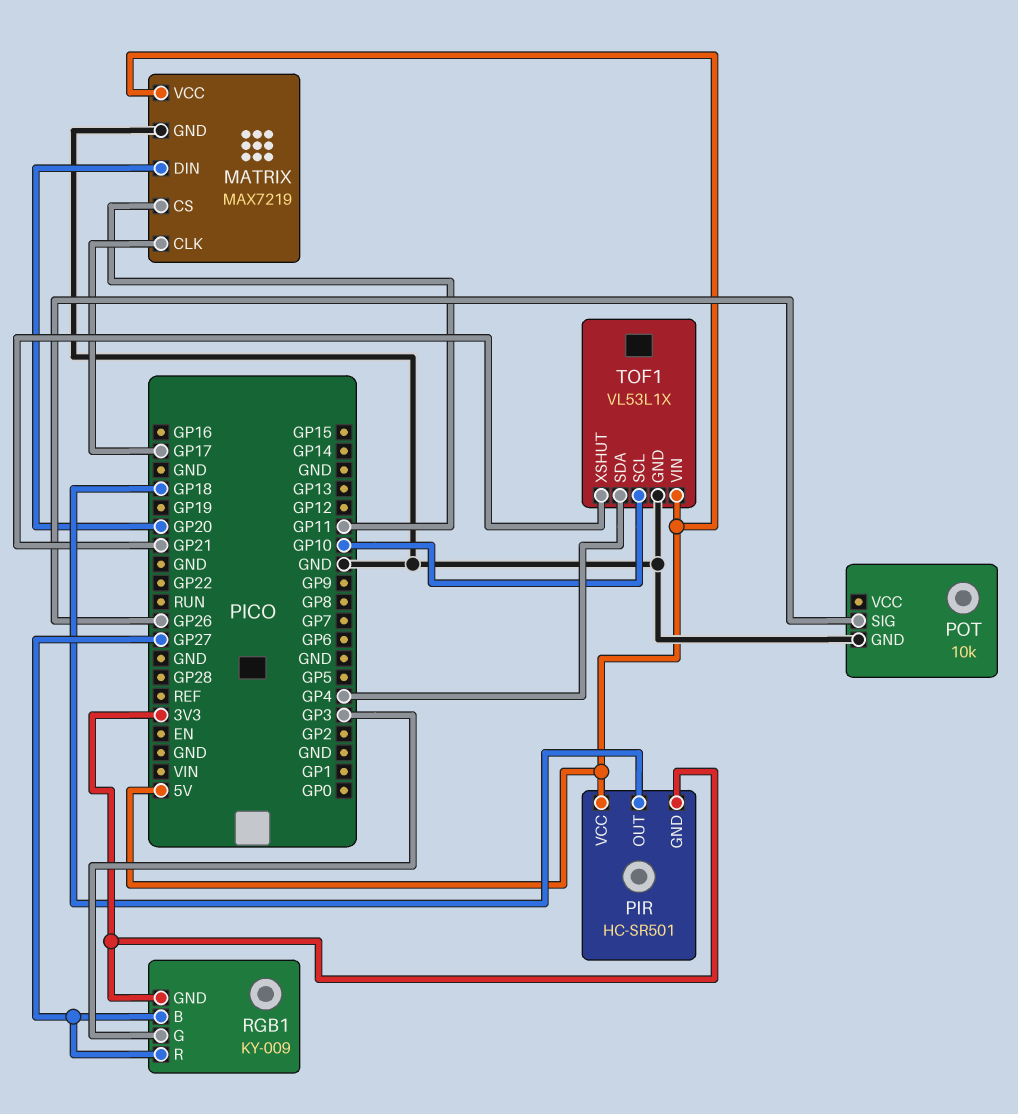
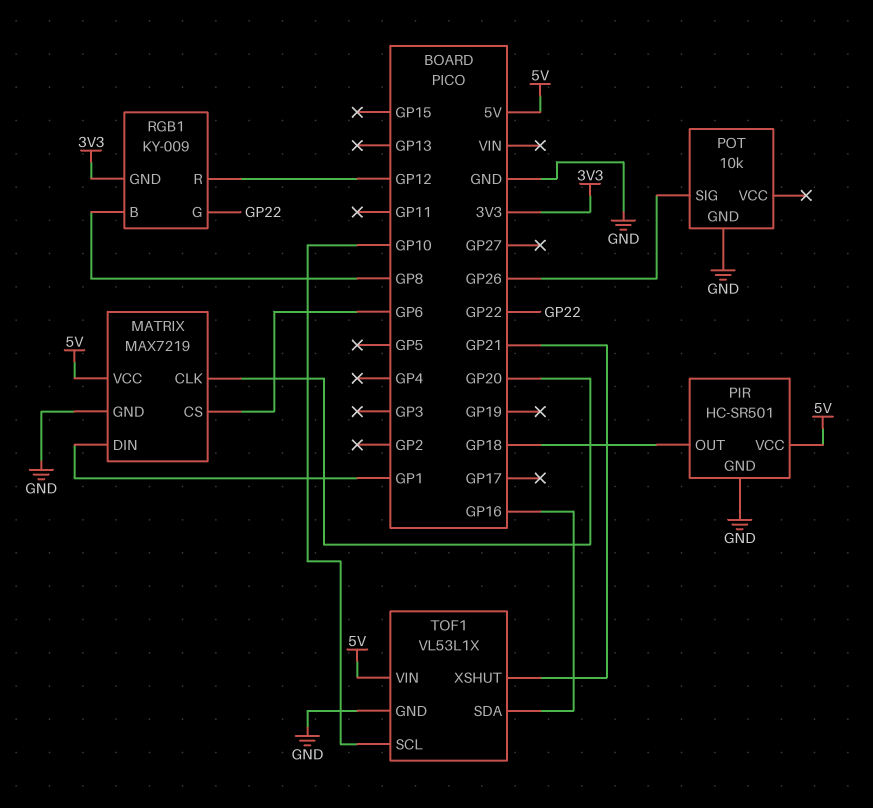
MATRIX pin CLK: GP17 -> GP20
MATRIX pin CS: GP11 -> GP6
MATRIX pin DIN: GP20 -> GP1
PIR pin GND: 3V3 -> GND
RGB1 pin B: GP27 -> GP8
RGB1 pin G: GP3 -> GP22
RGB1 pin R: GP27 -> GP12
TOF1 pin SDA: GP4 -> GP16

